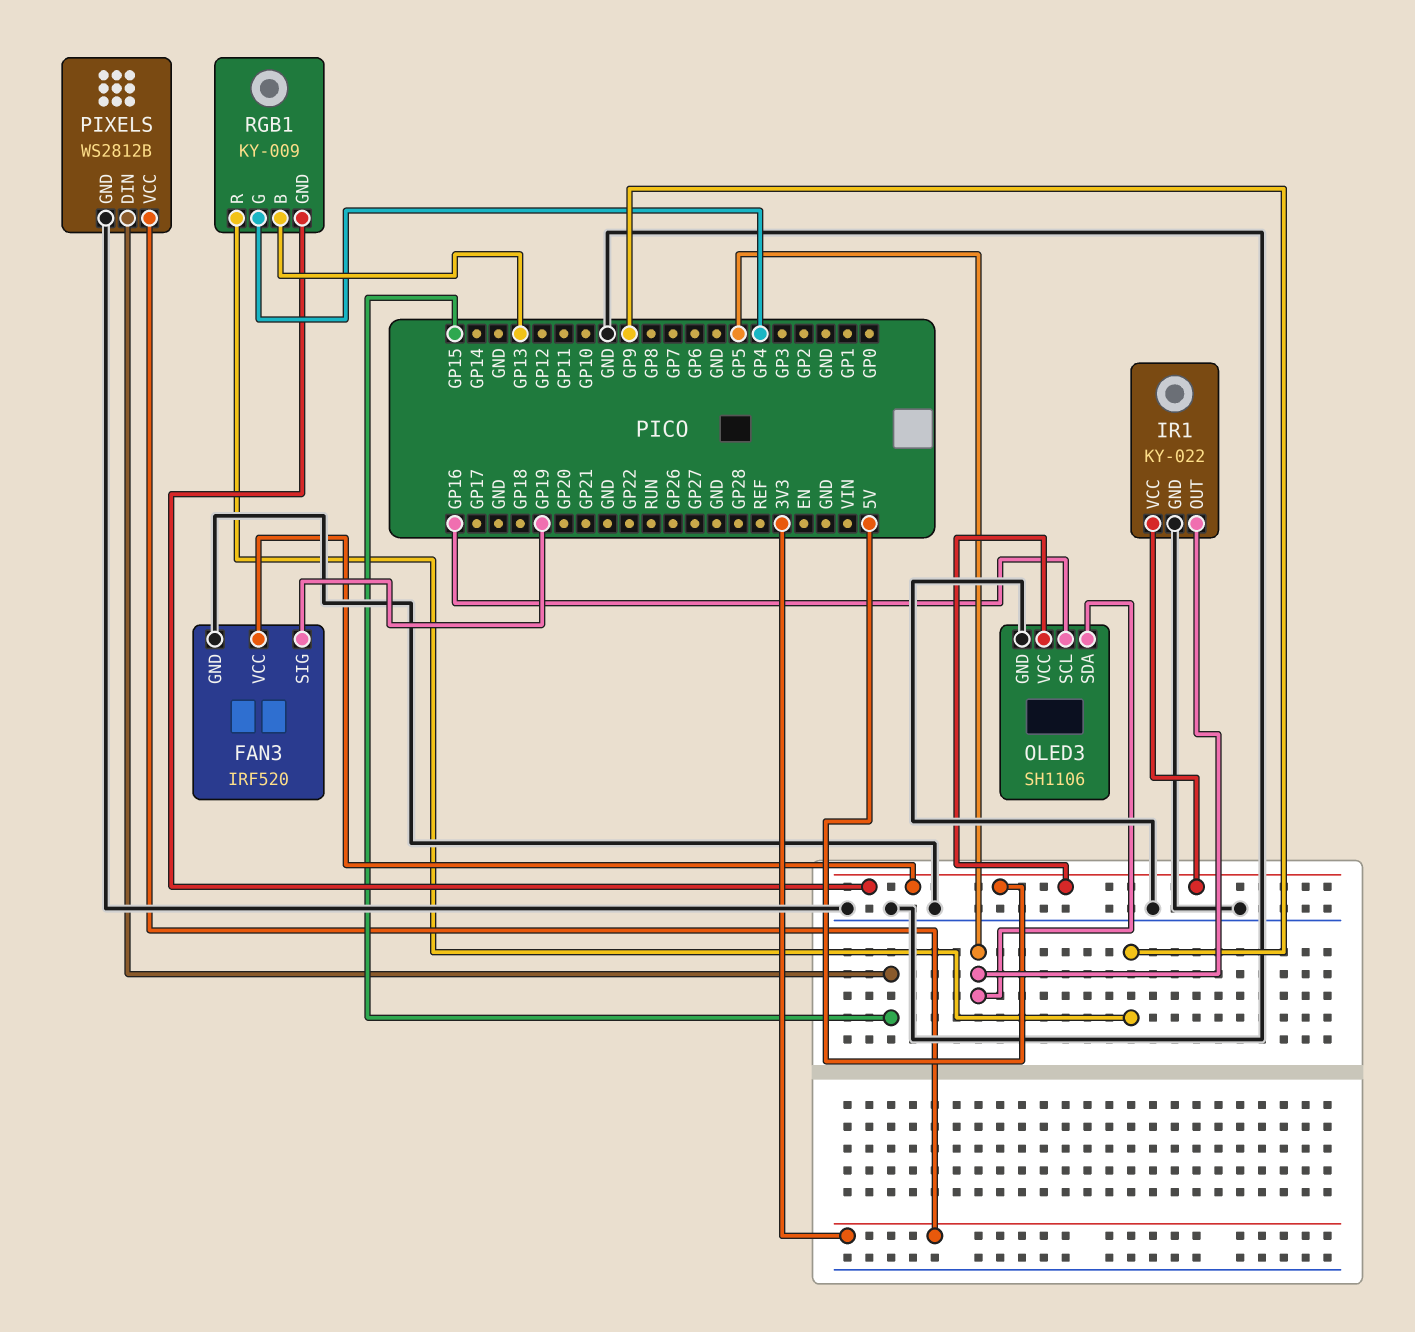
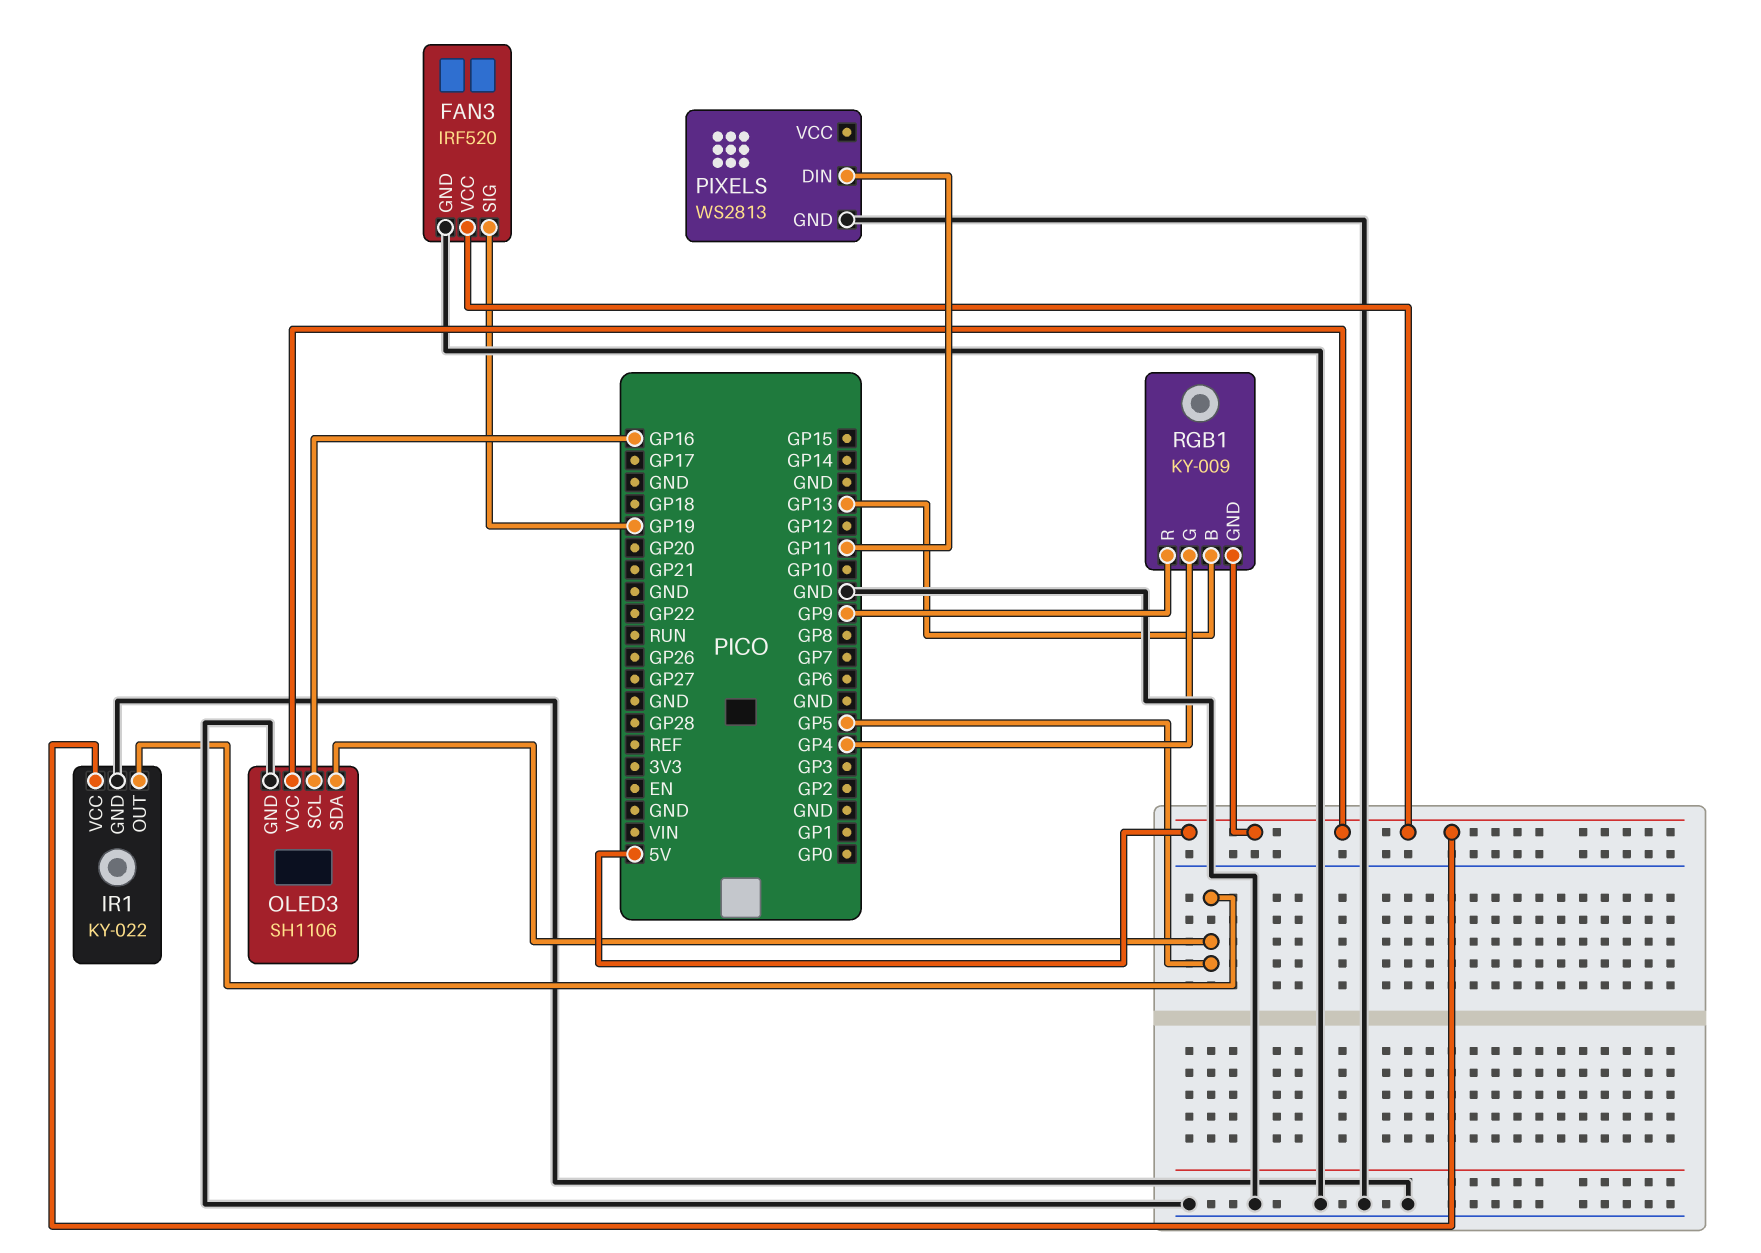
PIXELS: WS2812B -> WS2813
PIXELS pin DIN: GP15 -> GP11
PIXELS pin VCC: 3V3 -> none

